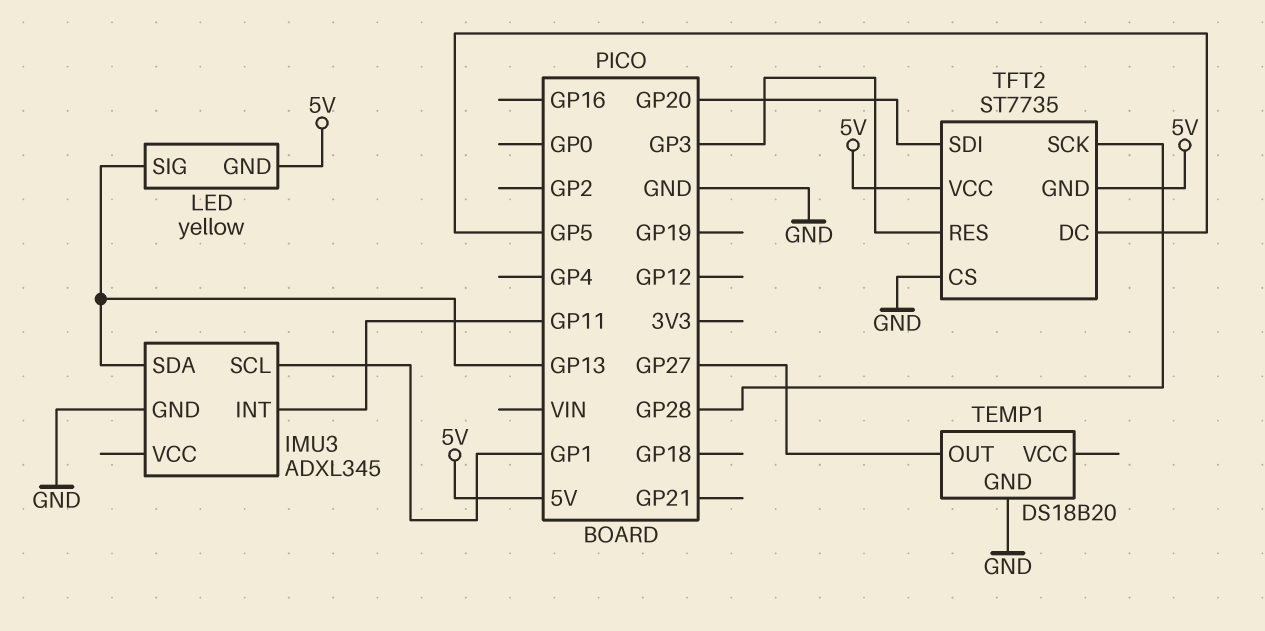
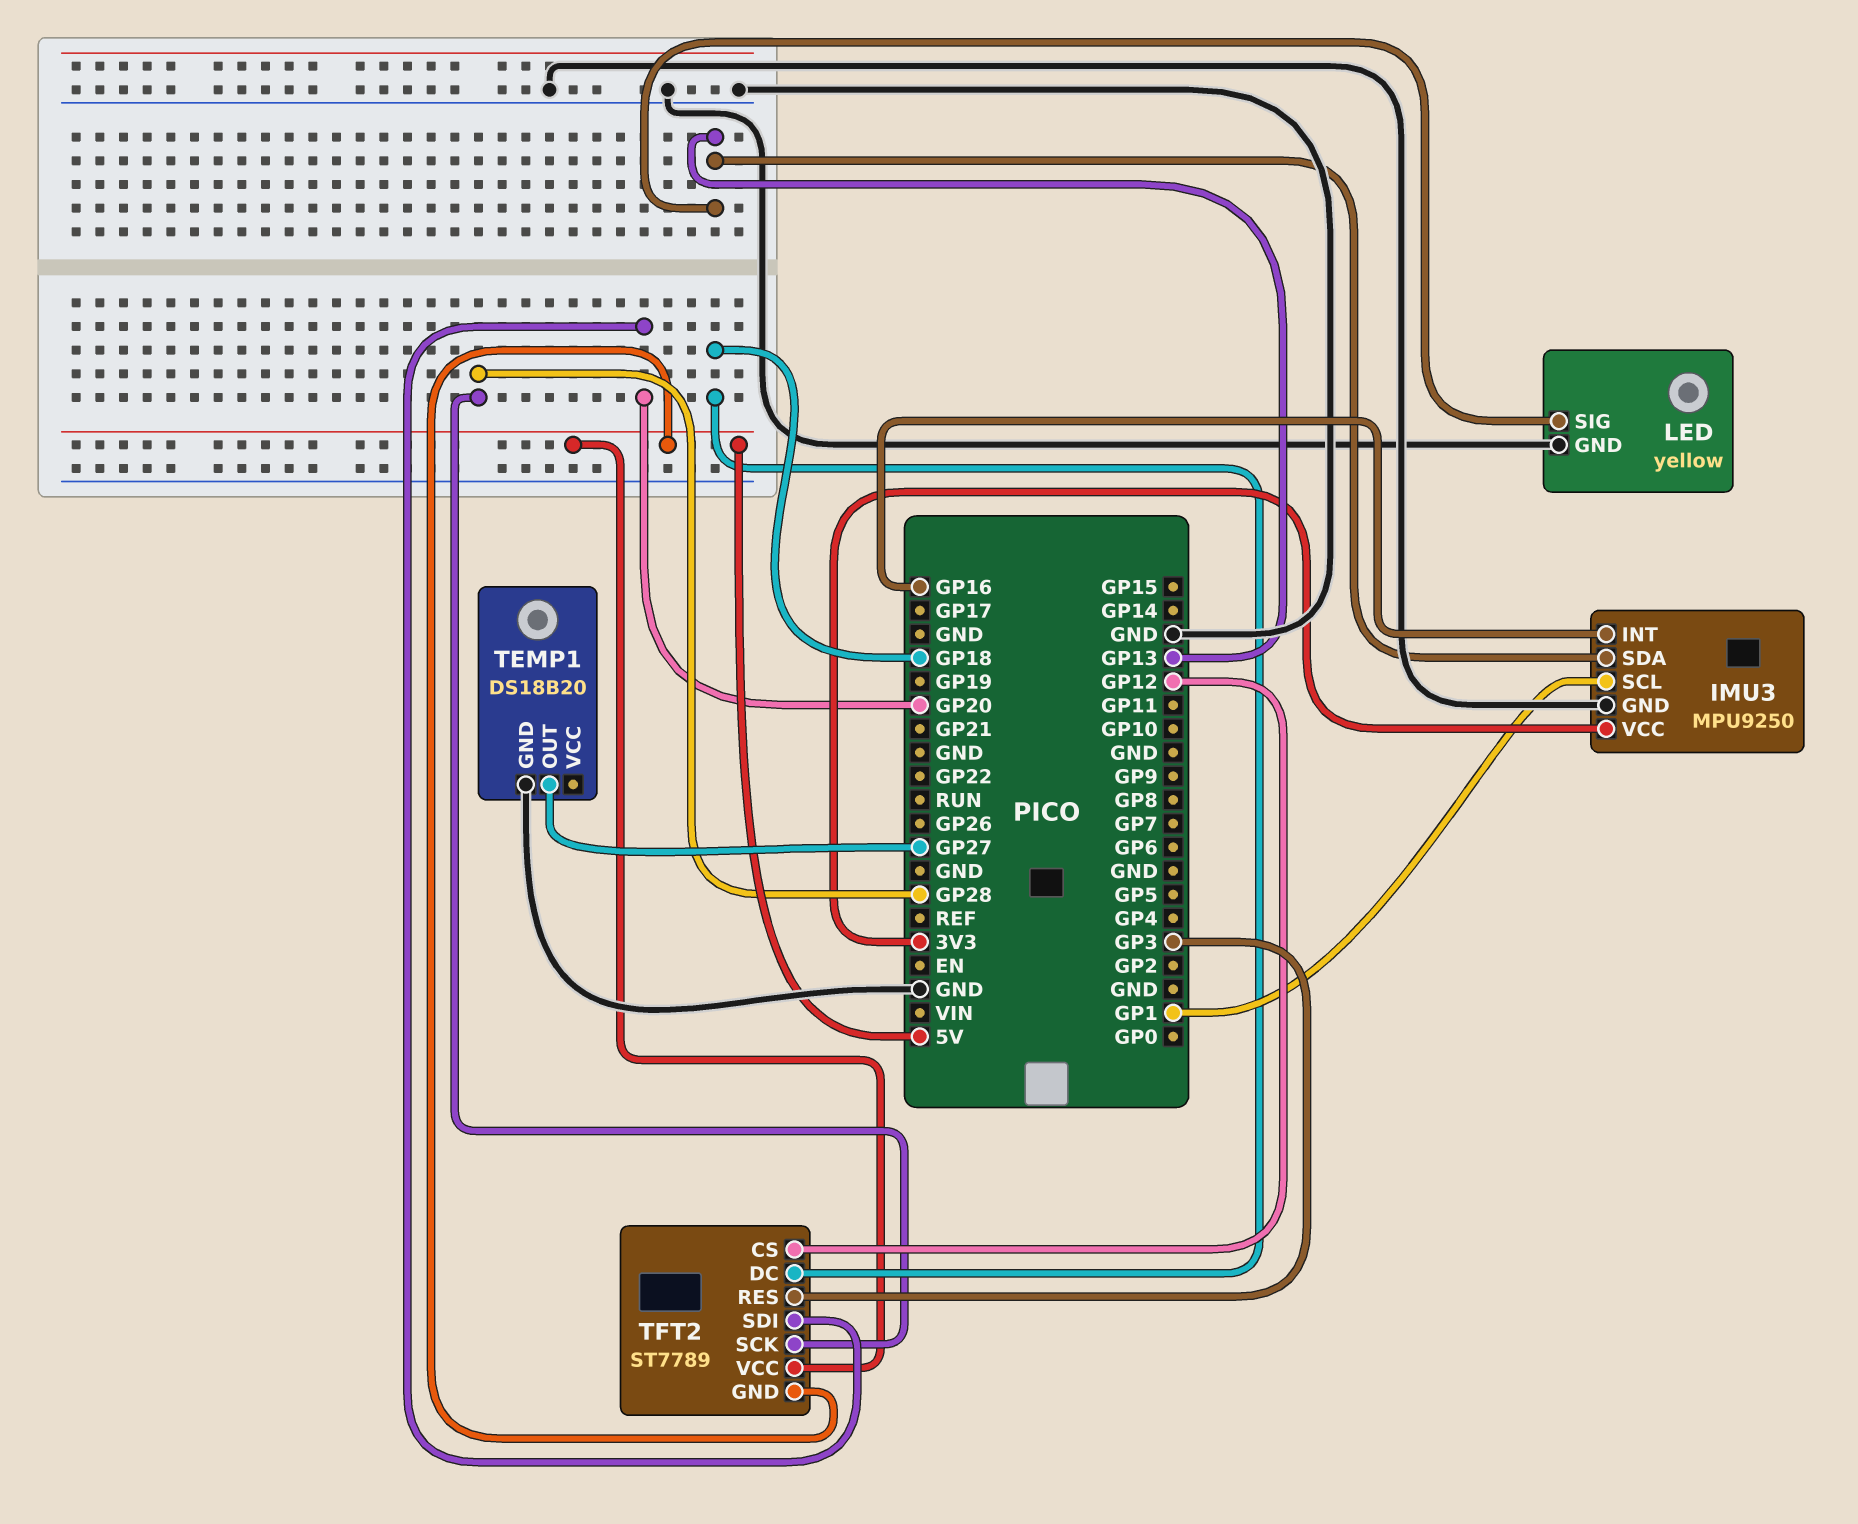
IMU3: ADXL345 -> MPU9250
IMU3 pin INT: GP11 -> GP16
IMU3 pin VCC: none -> 3V3
LED pin GND: 5V -> GND
TFT2: ST7735 -> ST7789
TFT2 pin CS: GND -> GP12
TFT2 pin DC: GP5 -> GP18

